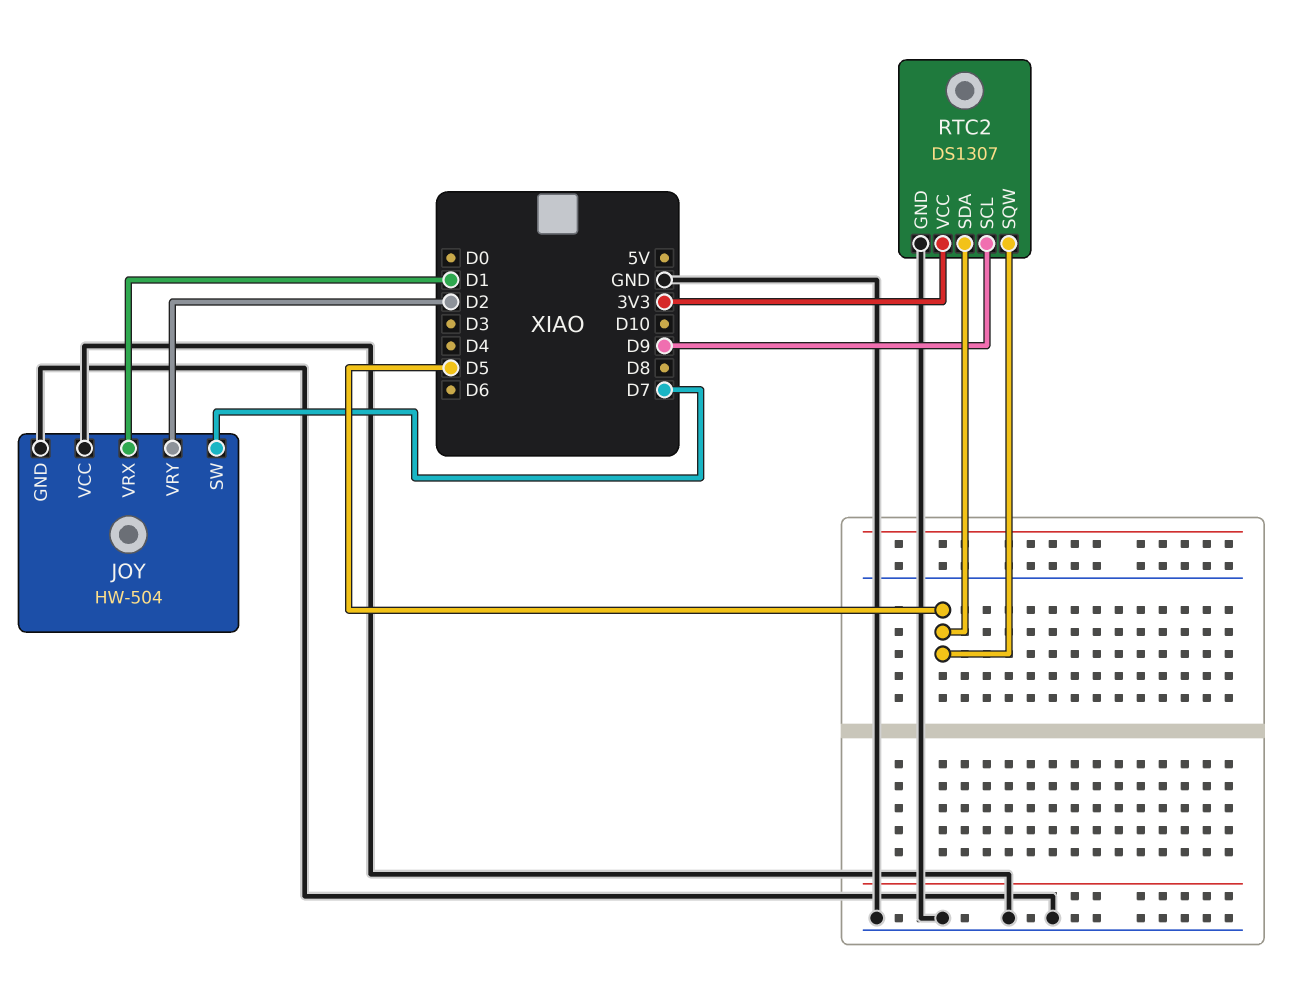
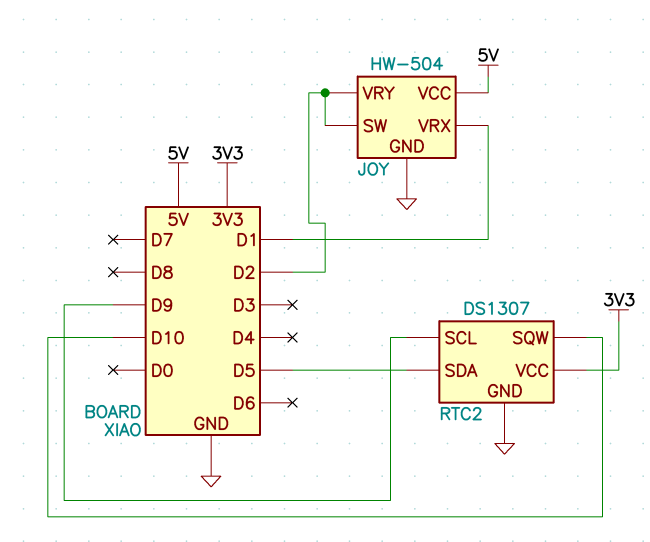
JOY pin SW: D7 -> D2
JOY pin VCC: GND -> 5V
RTC2 pin SQW: D5 -> D10

